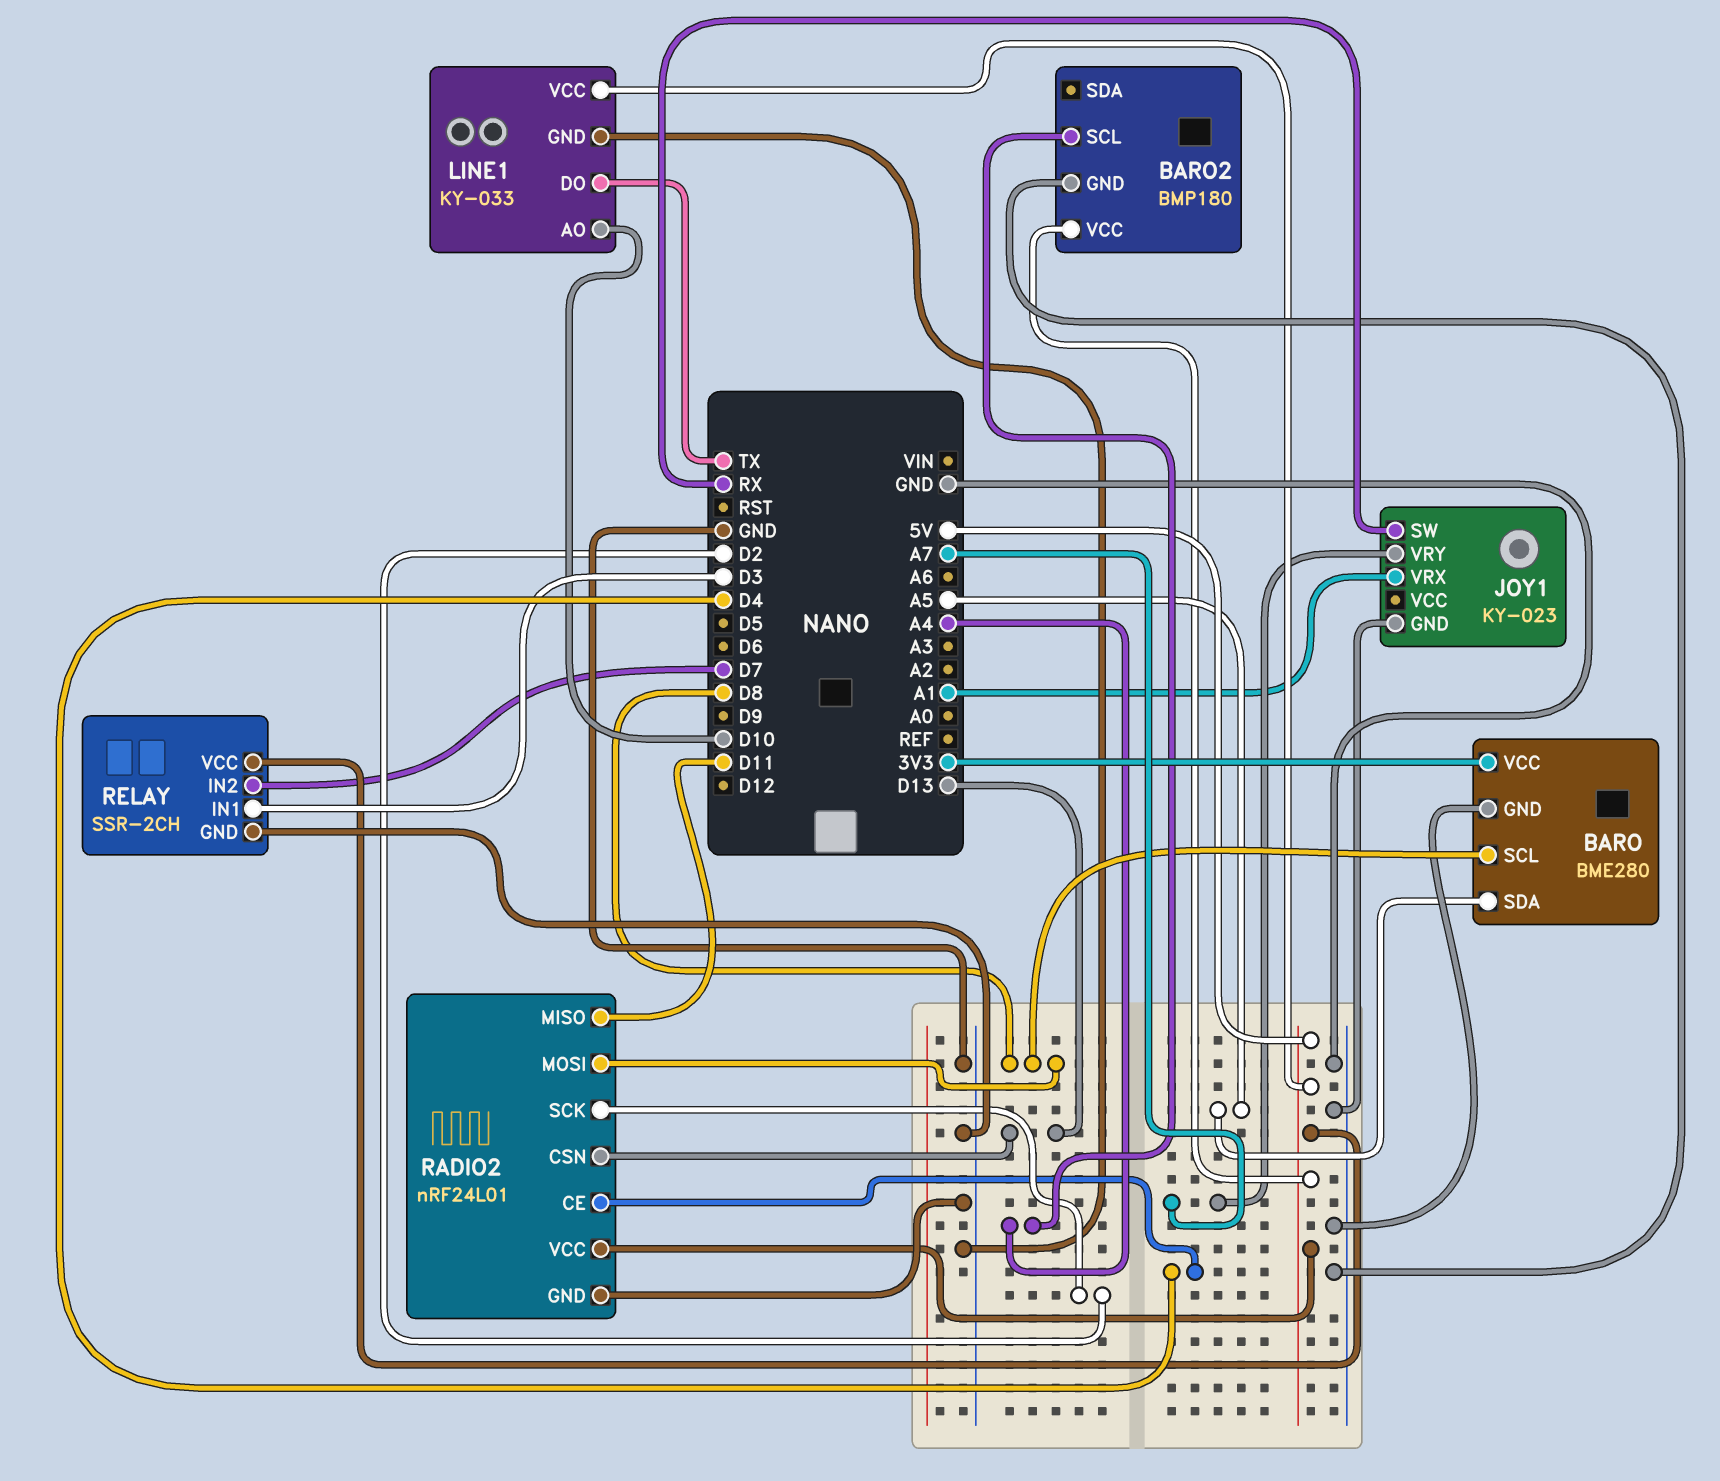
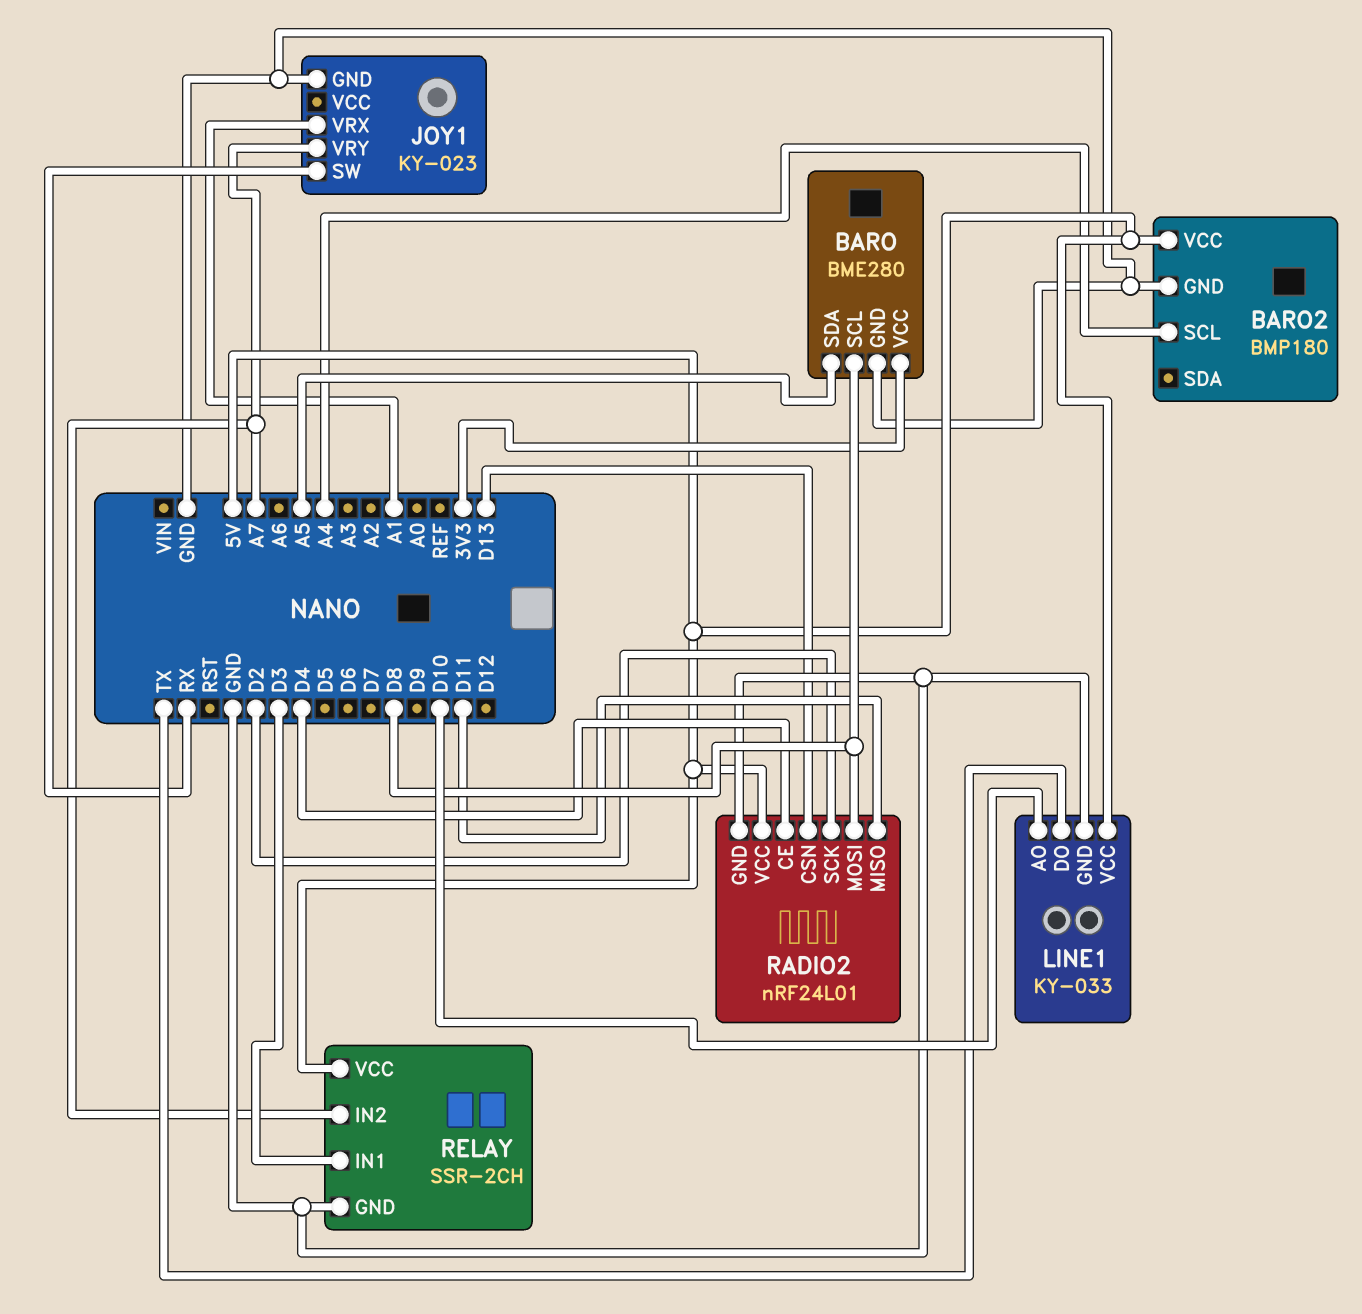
RELAY pin IN2: D7 -> A7

